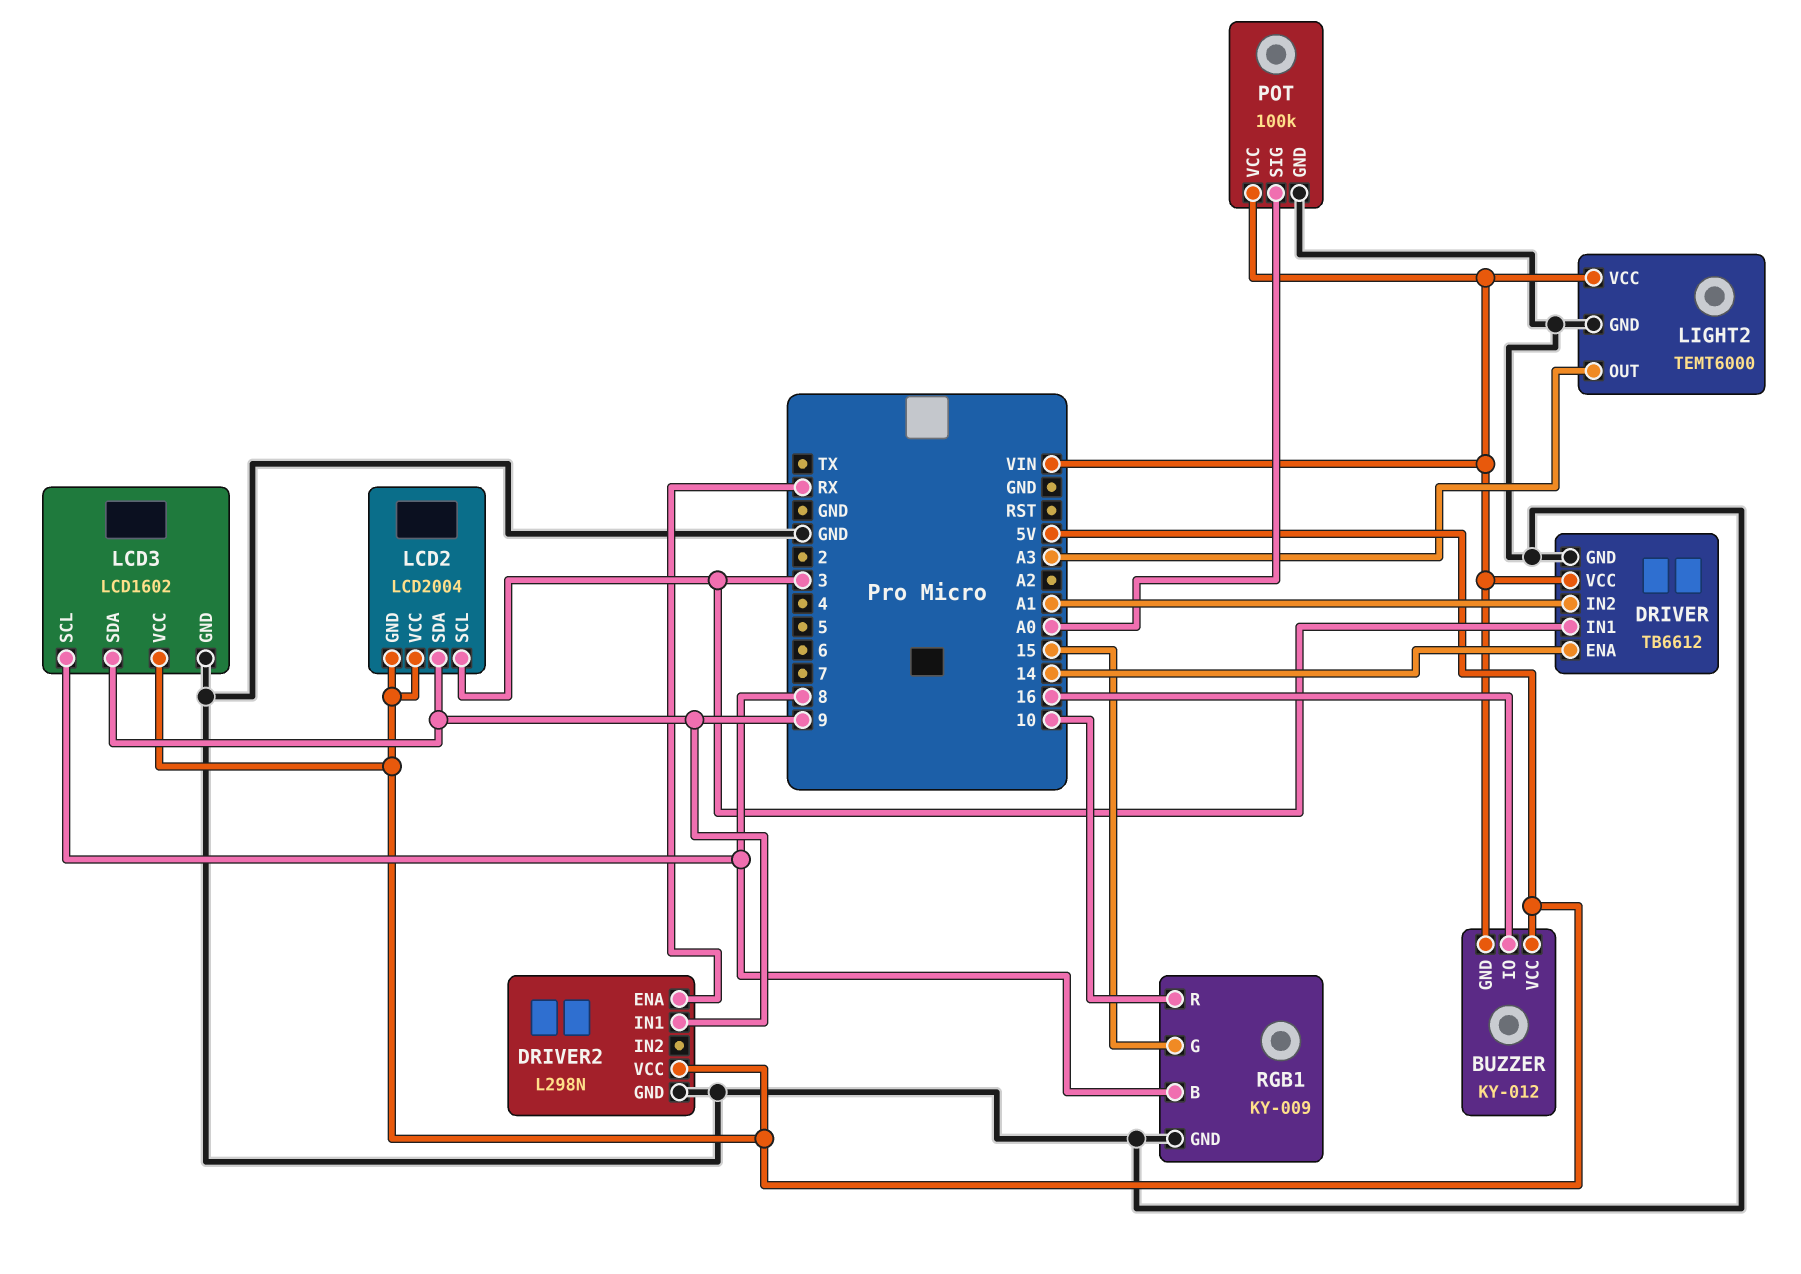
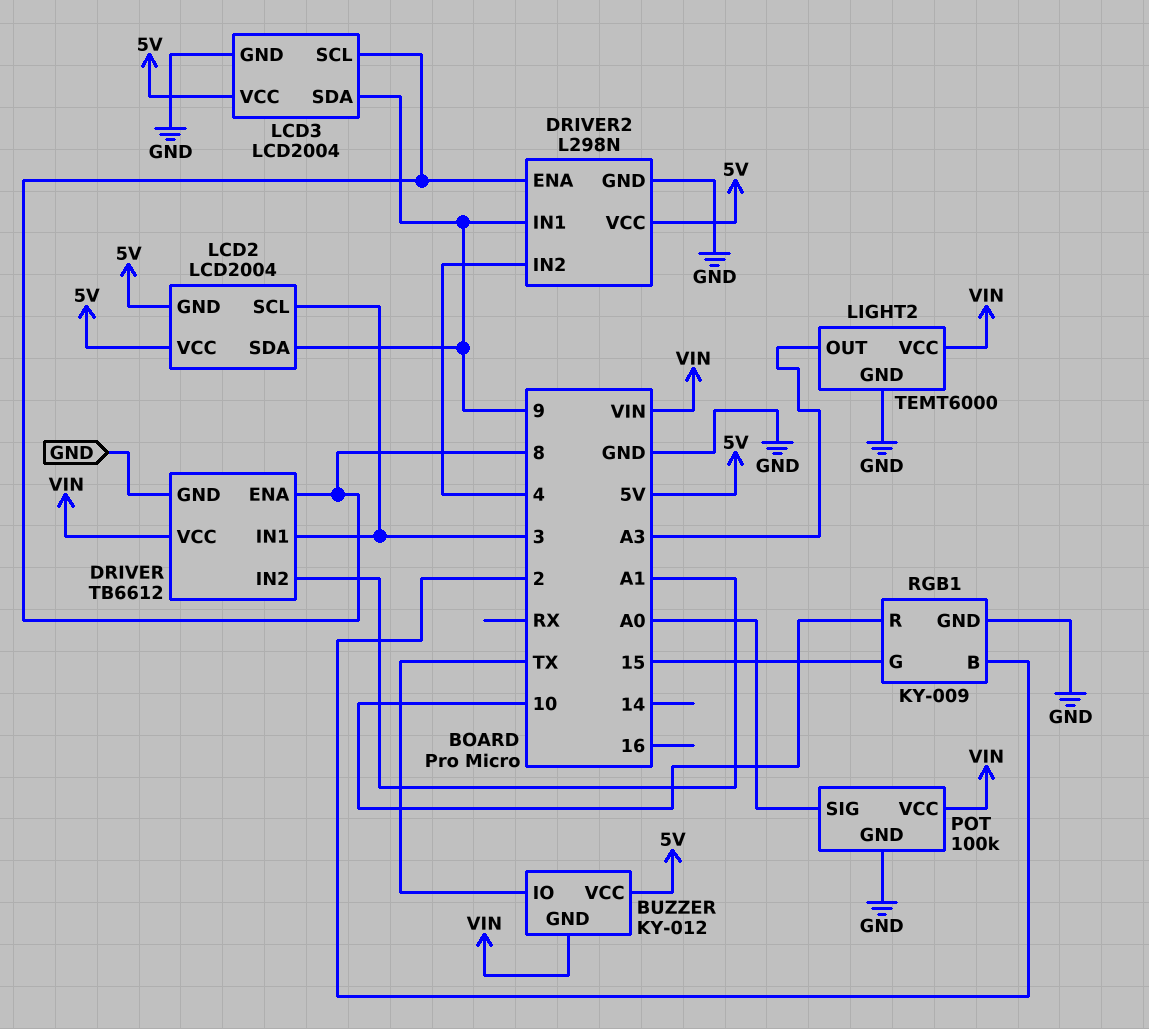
BUZZER pin IO: 16 -> TX
DRIVER pin ENA: 14 -> 8
DRIVER2 pin ENA: RX -> 8
DRIVER2 pin IN2: none -> 4
LCD3: LCD1602 -> LCD2004
RGB1 pin B: 8 -> 2

